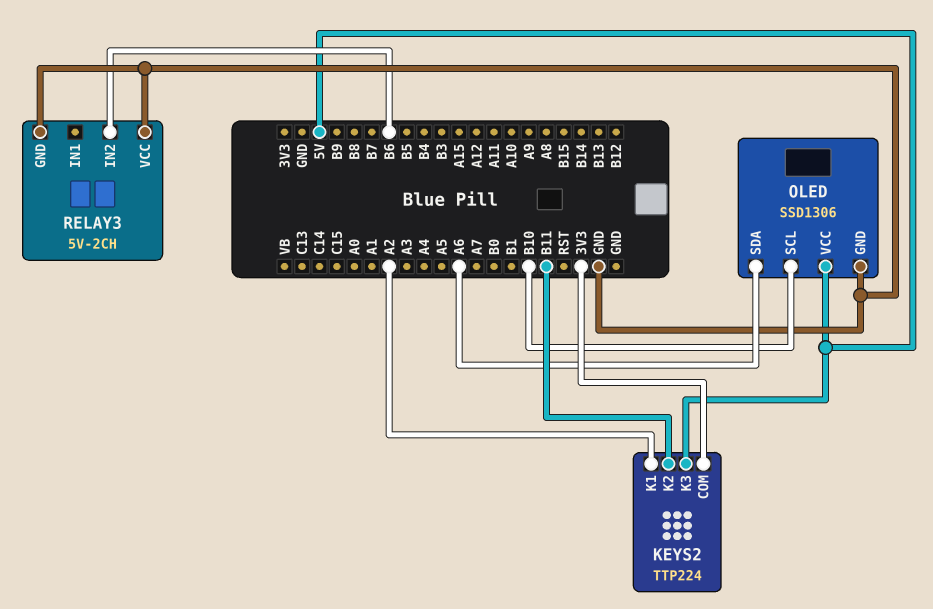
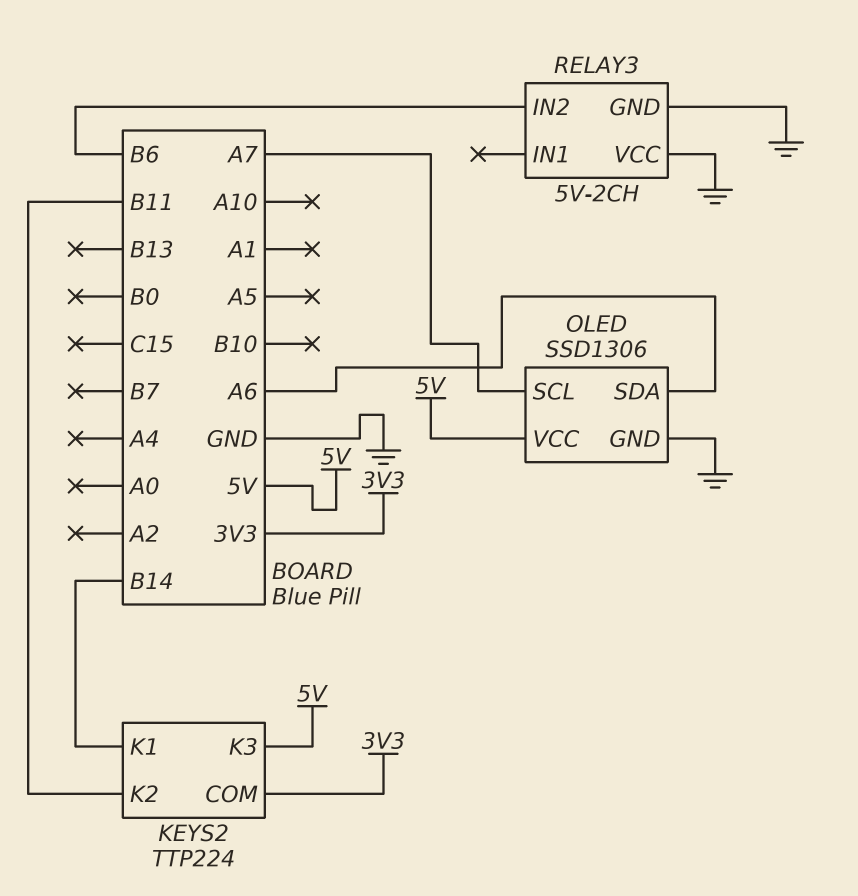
KEYS2 pin K1: A2 -> B14
OLED pin SCL: B10 -> A7

